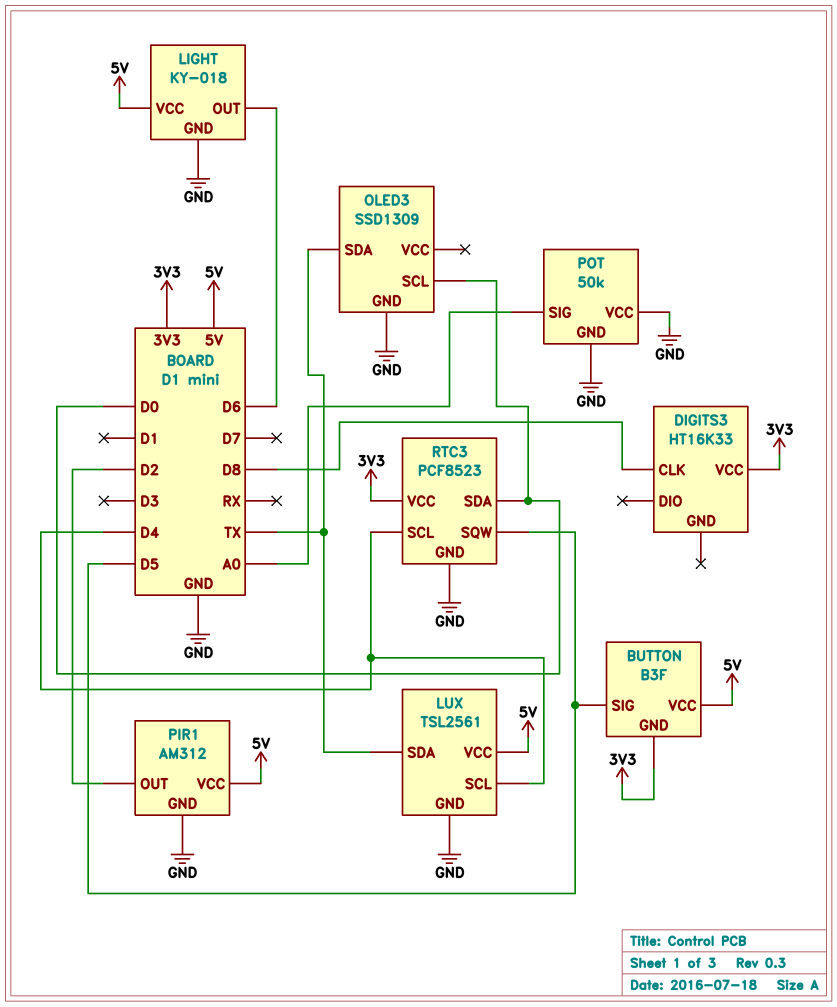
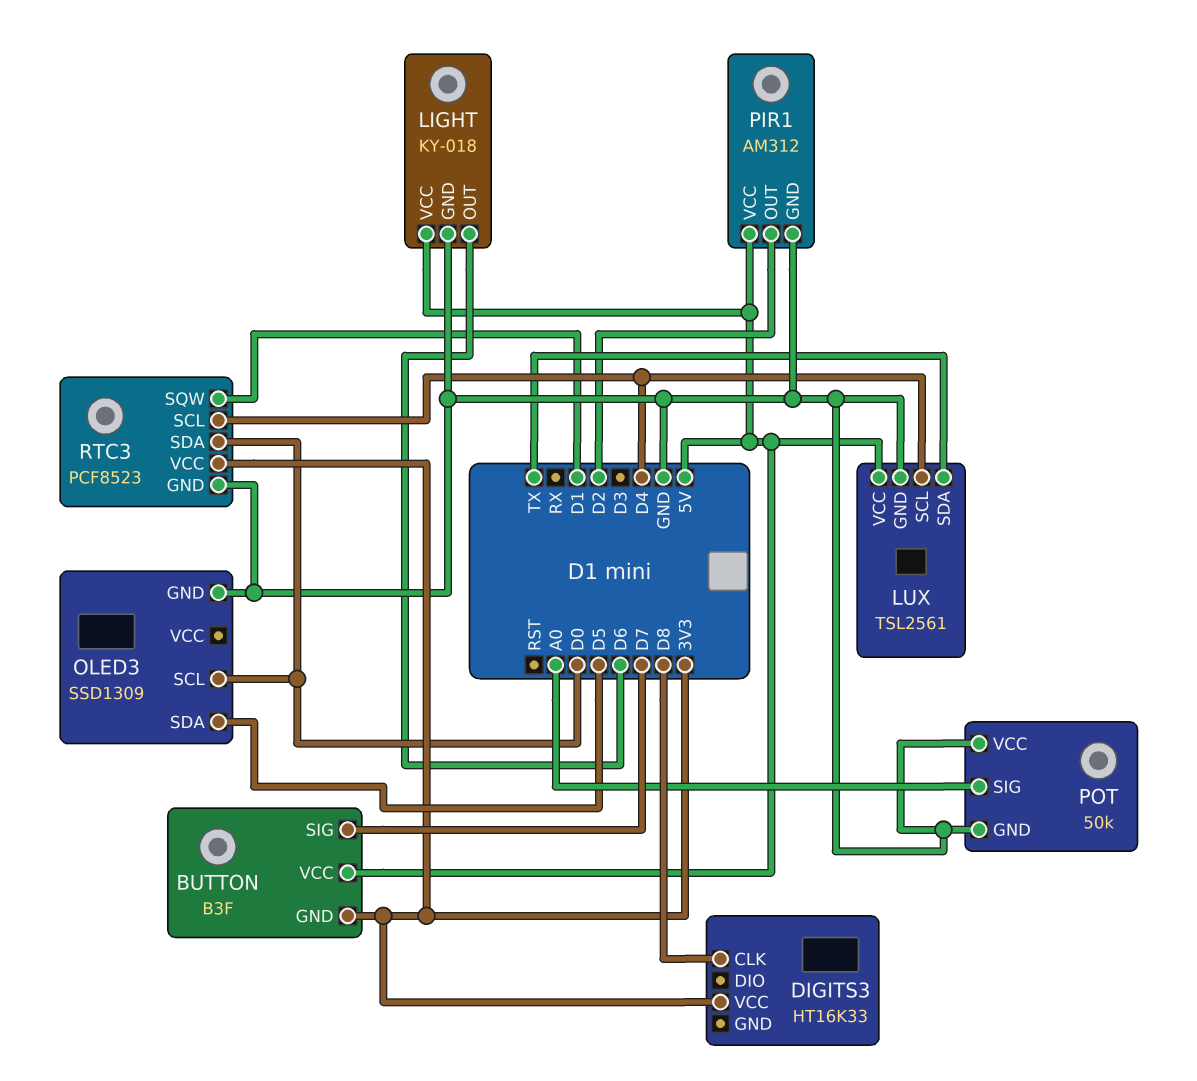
BUTTON pin SIG: D5 -> D7
OLED3 pin SDA: TX -> D5
RTC3 pin SQW: D5 -> D1

